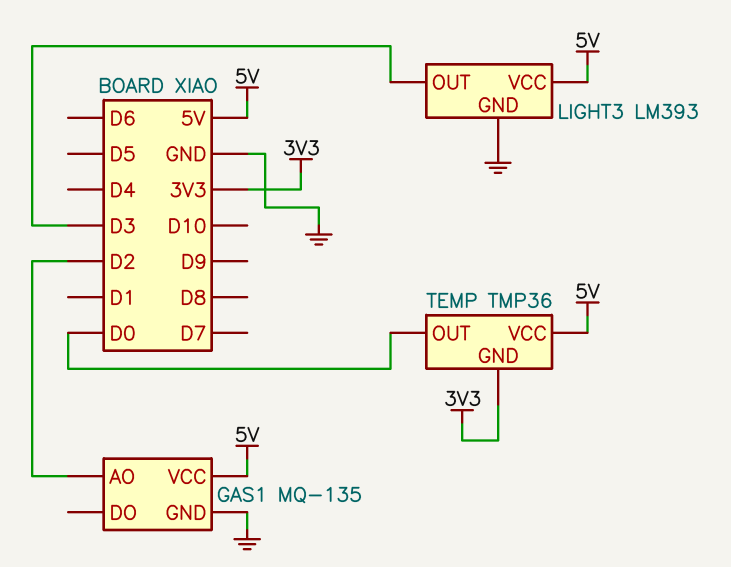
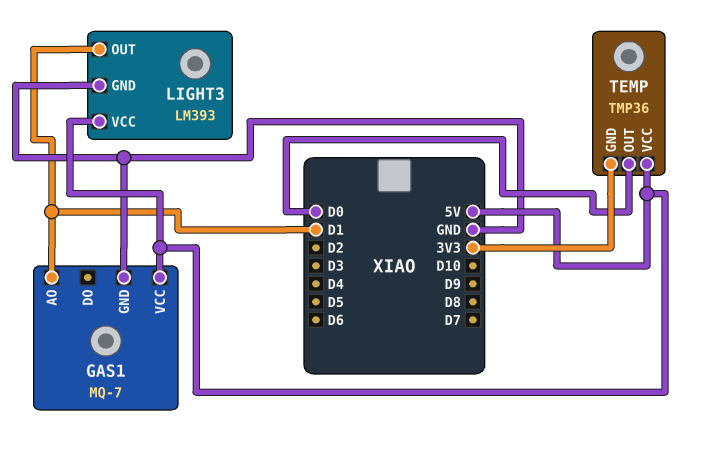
GAS1: MQ-135 -> MQ-7
GAS1 pin AO: D2 -> D1
LIGHT3 pin OUT: D3 -> D1

